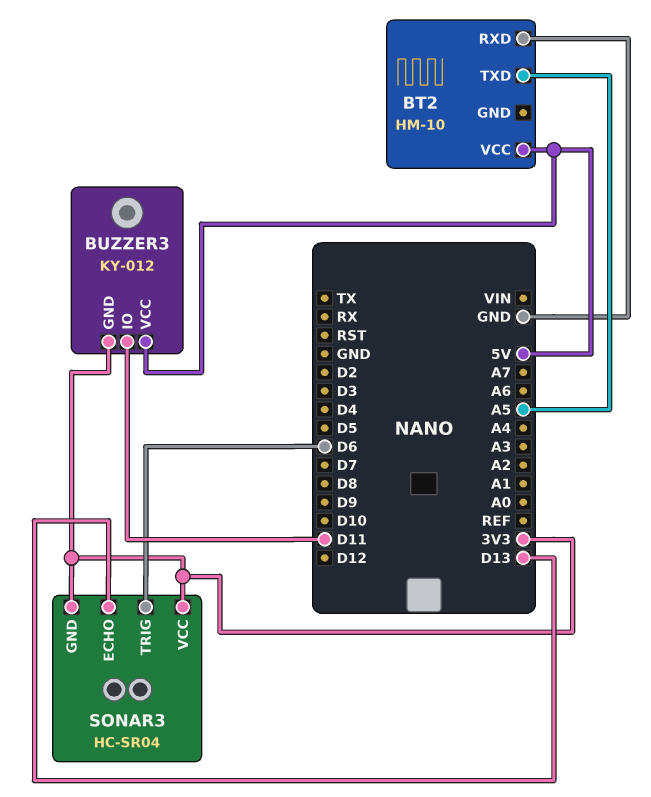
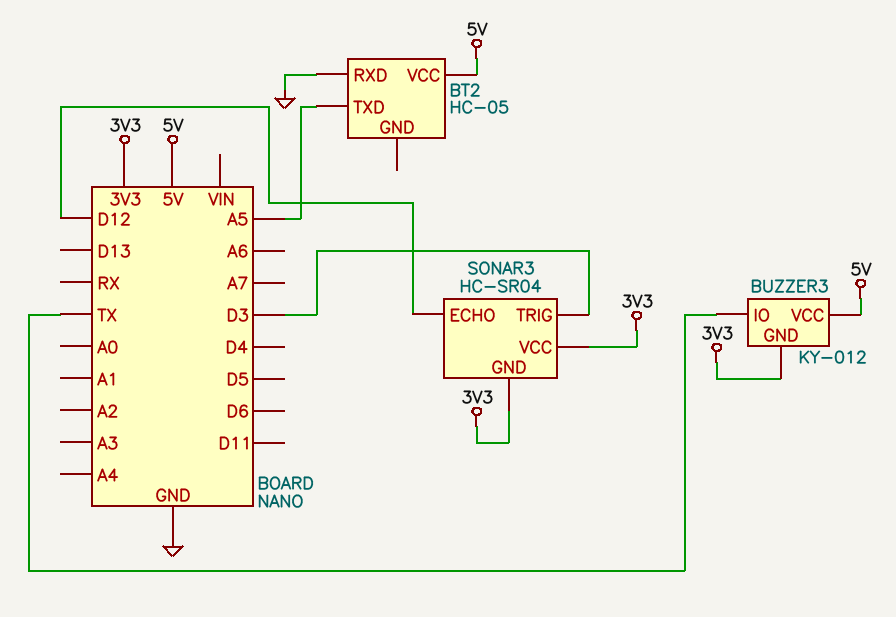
BT2: HM-10 -> HC-05
BUZZER3 pin IO: D11 -> TX
SONAR3 pin ECHO: D13 -> D12
SONAR3 pin TRIG: D6 -> D3

